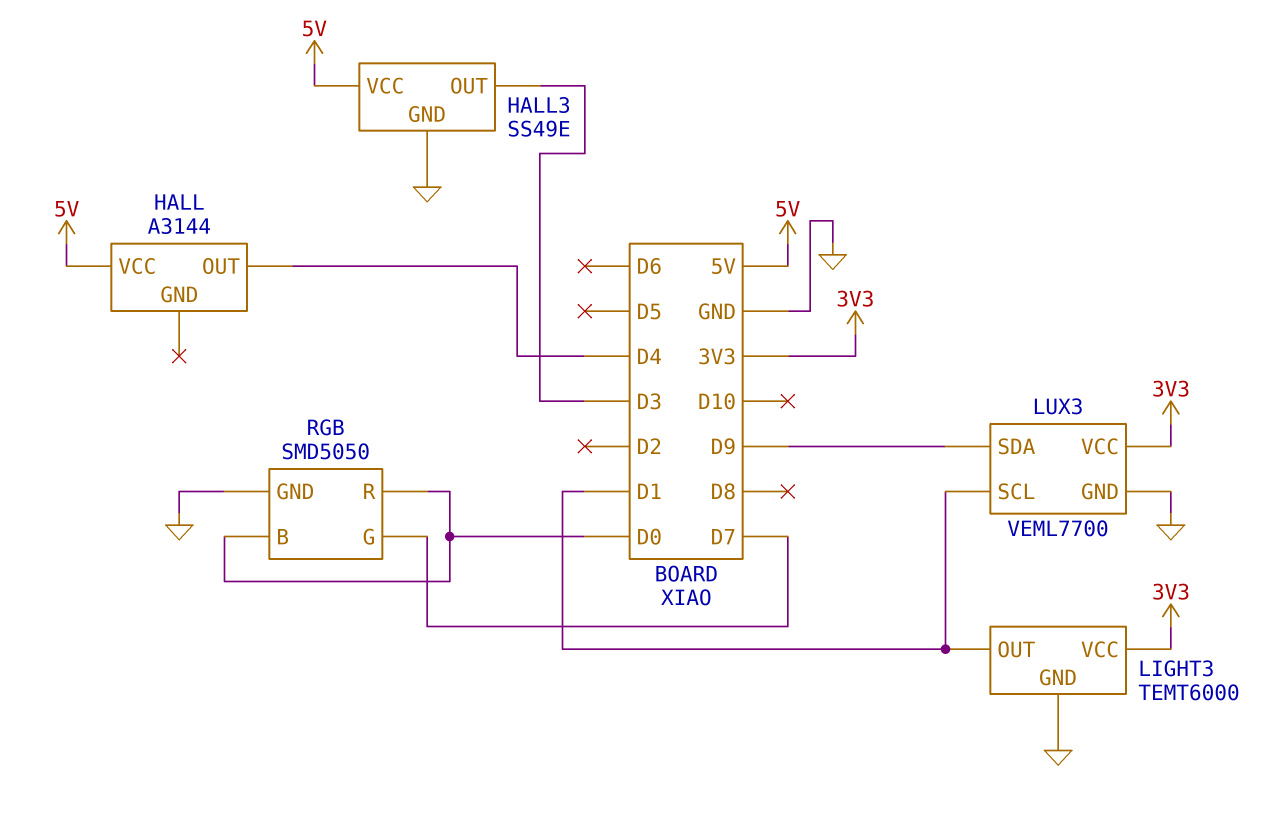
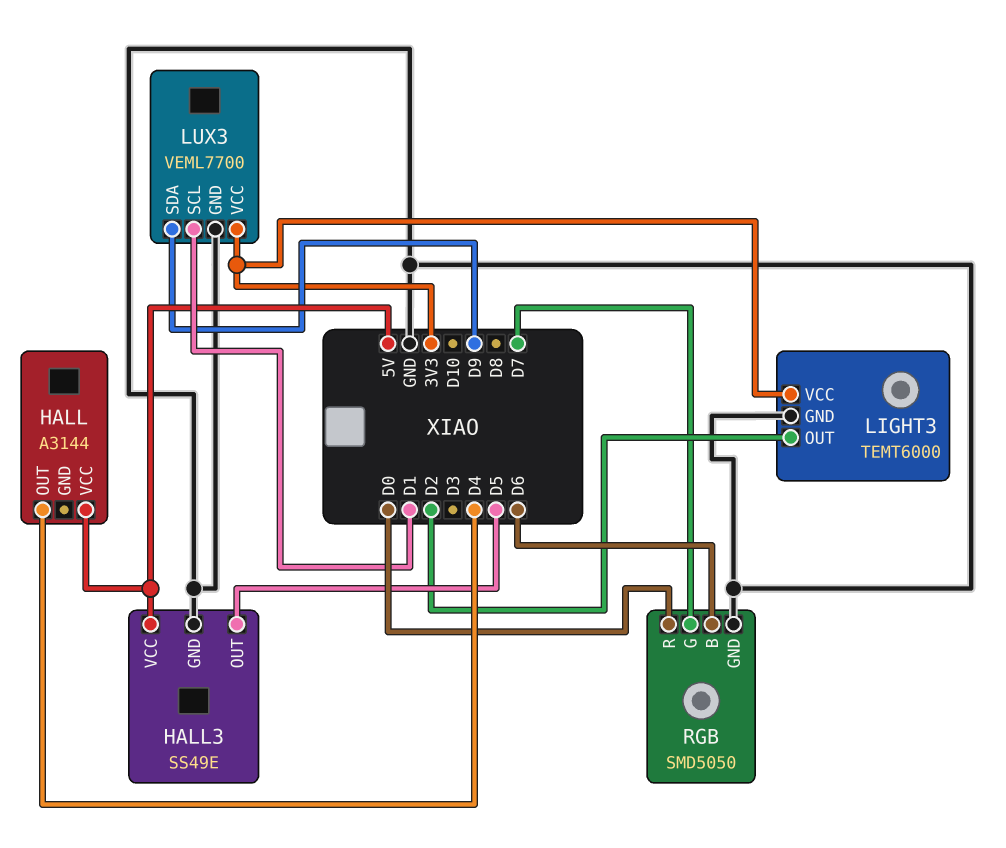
HALL3 pin OUT: D3 -> D5
LIGHT3 pin OUT: D1 -> D2
RGB pin B: D0 -> D6

